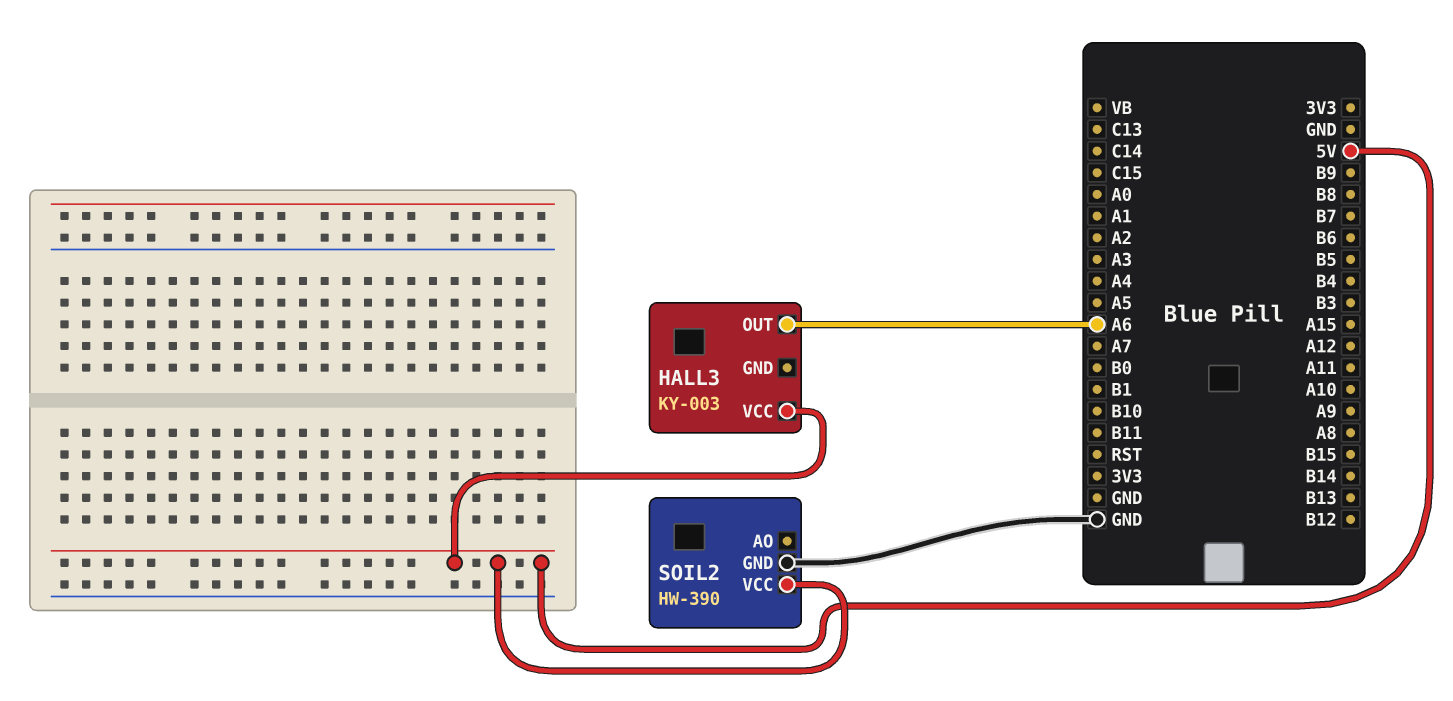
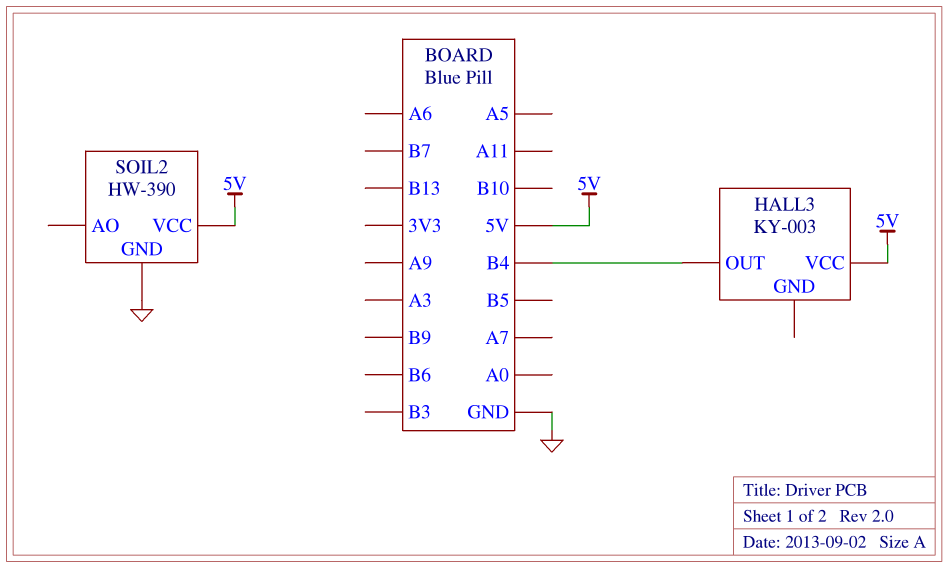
HALL3 pin OUT: A6 -> B4

